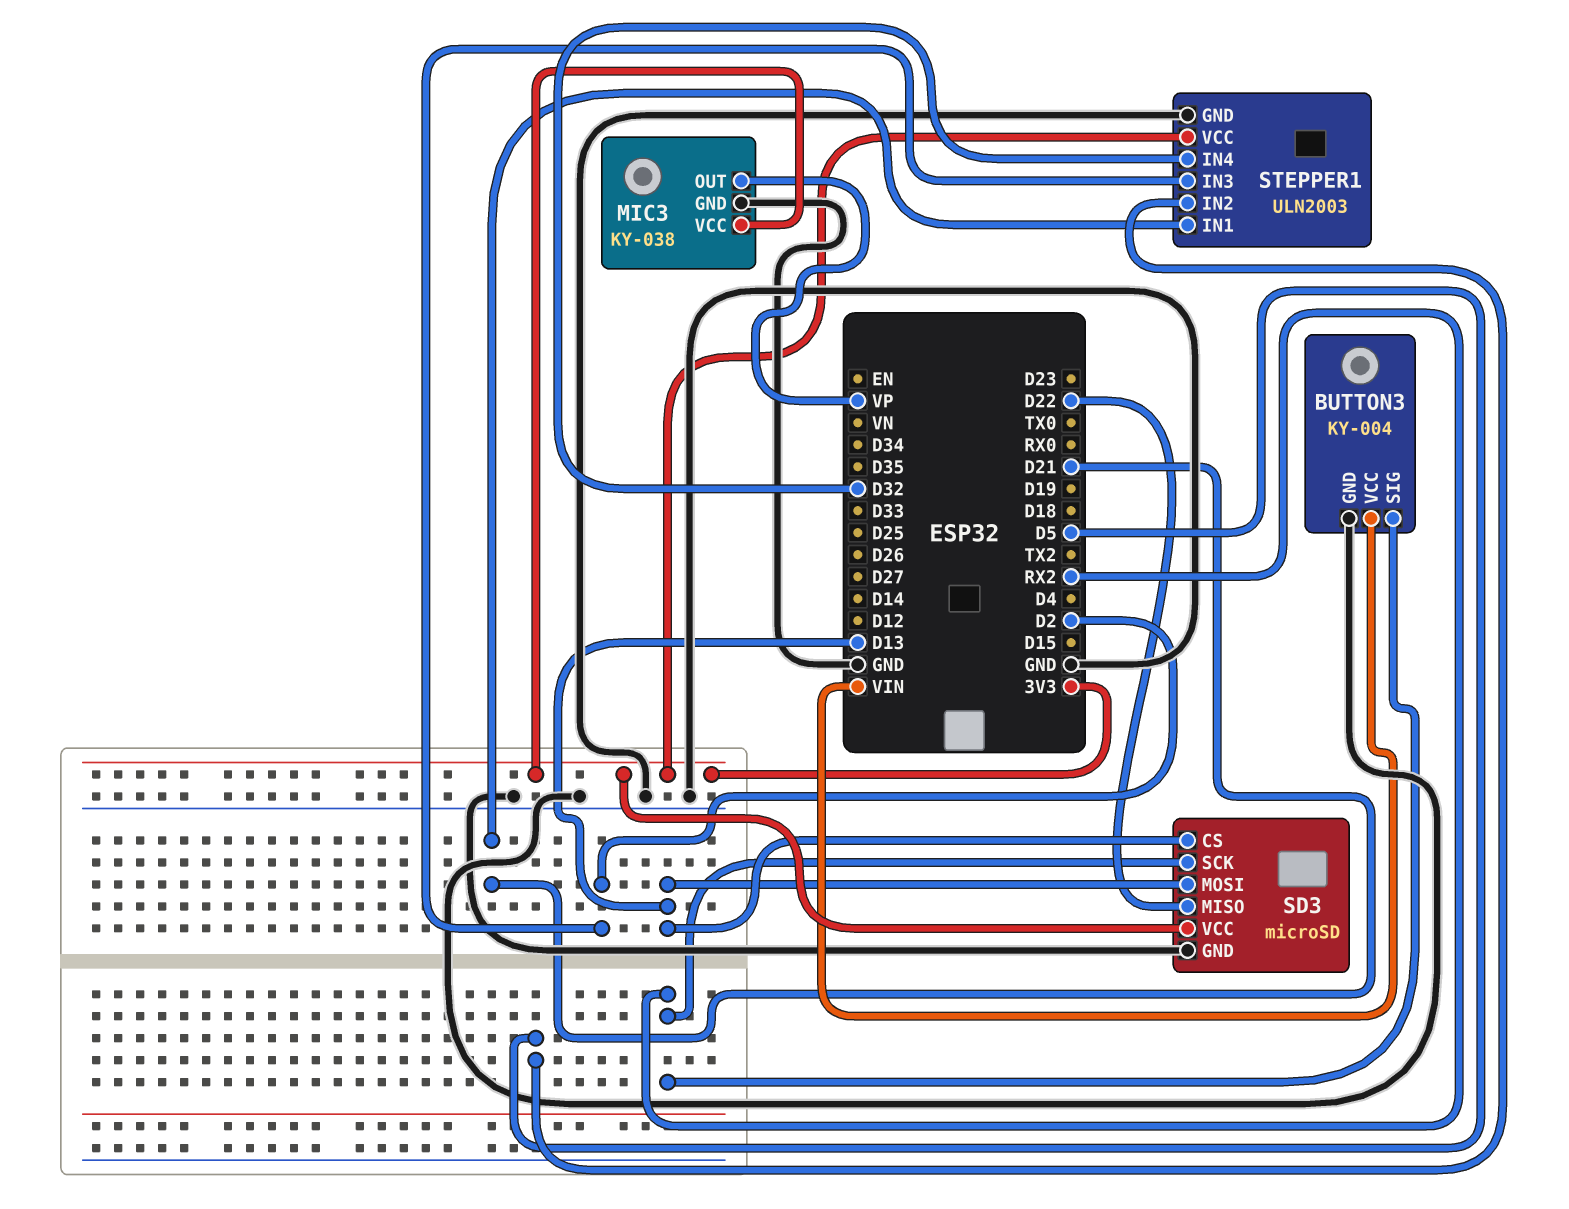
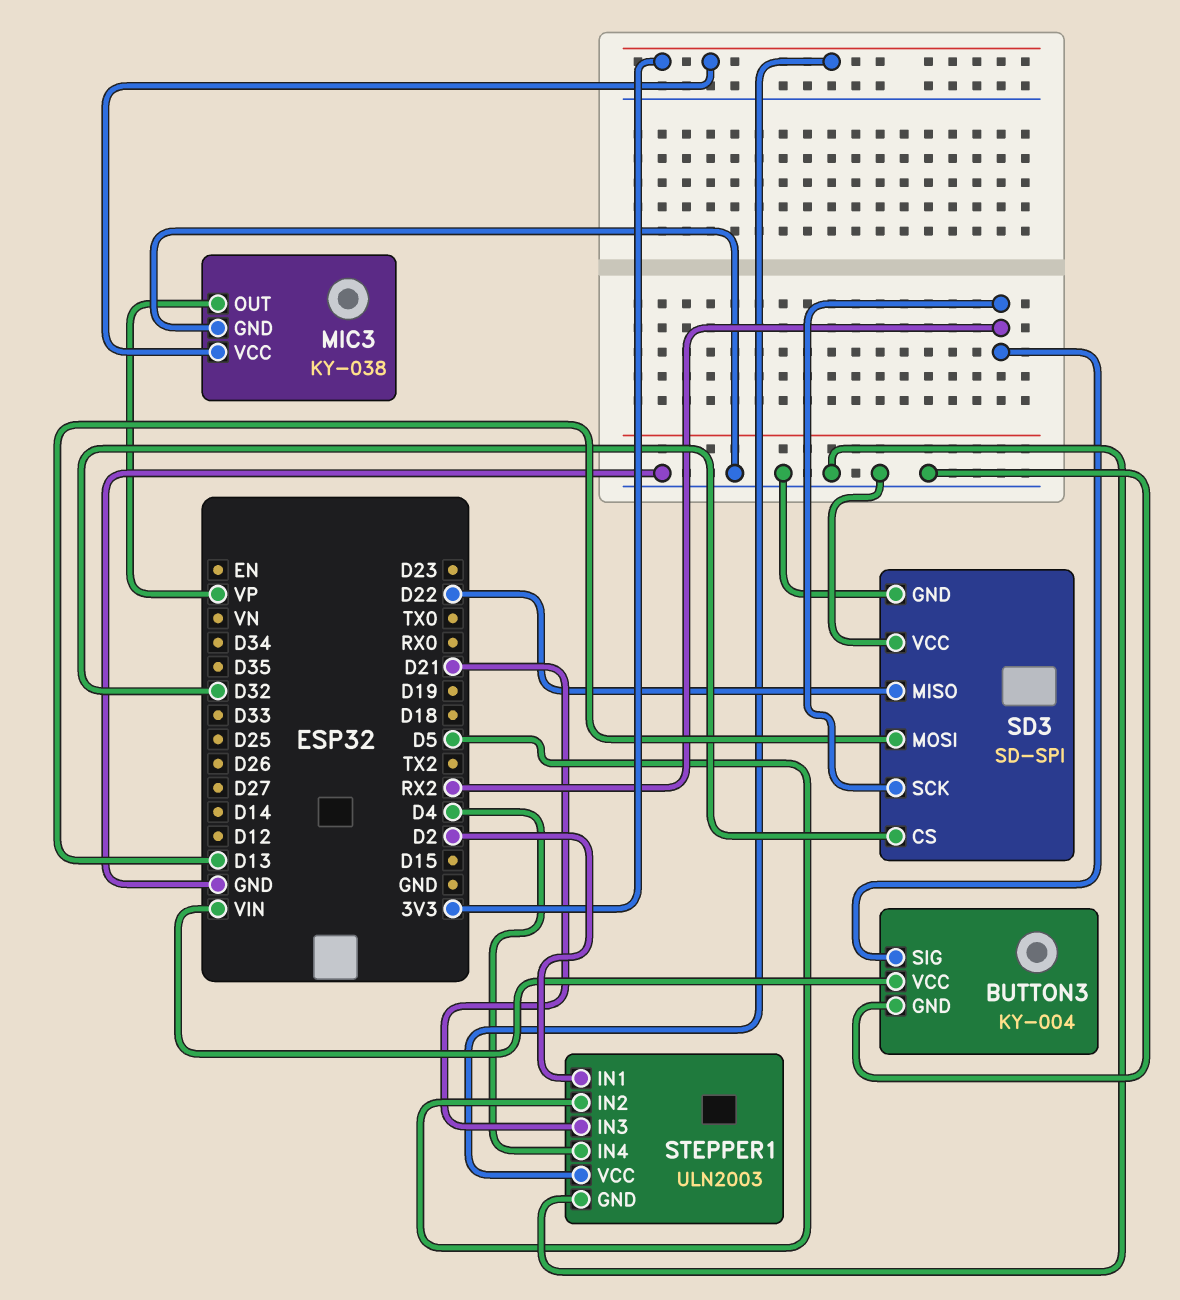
SD3: microSD -> SD-SPI
SD3 pin CS: D13 -> D32
SD3 pin VCC: 3V3 -> GND
STEPPER1 pin IN1: D21 -> D2
STEPPER1 pin IN3: D2 -> D21
STEPPER1 pin IN4: D32 -> D4

